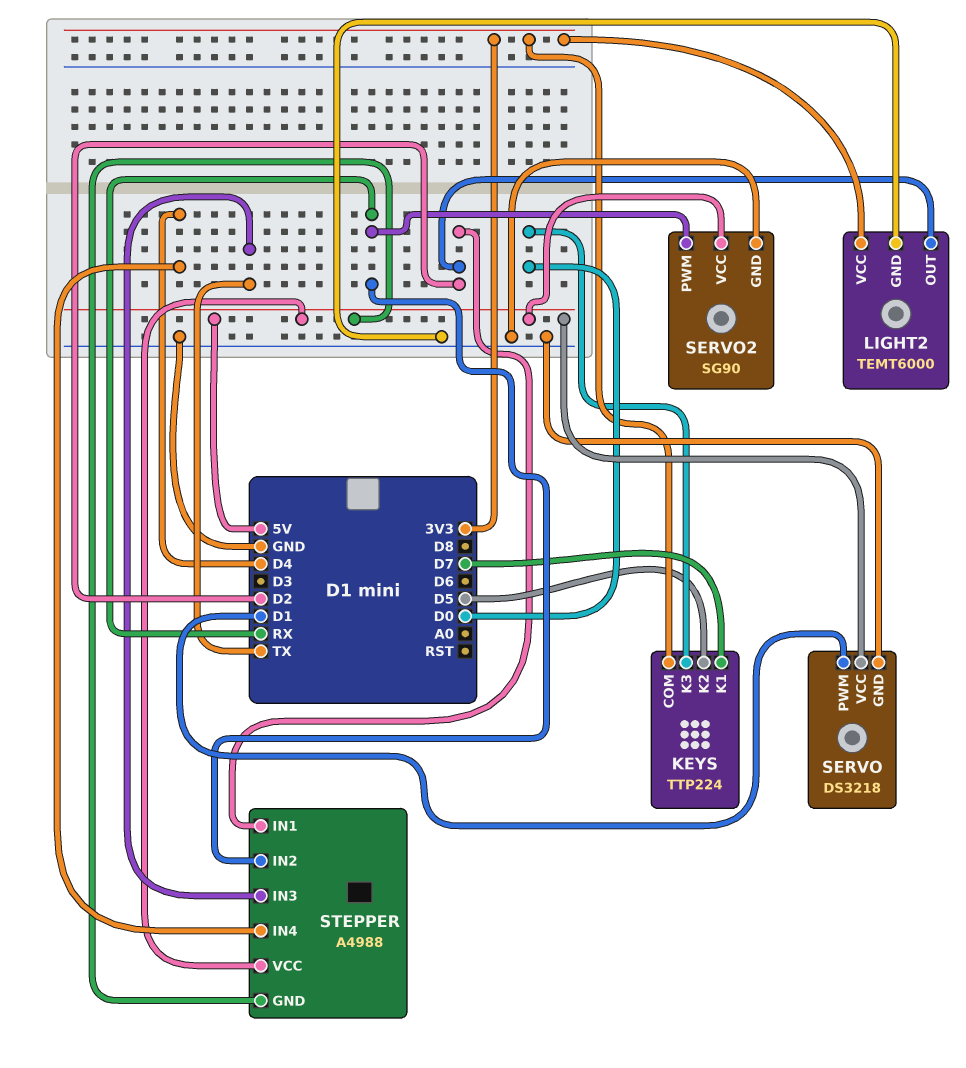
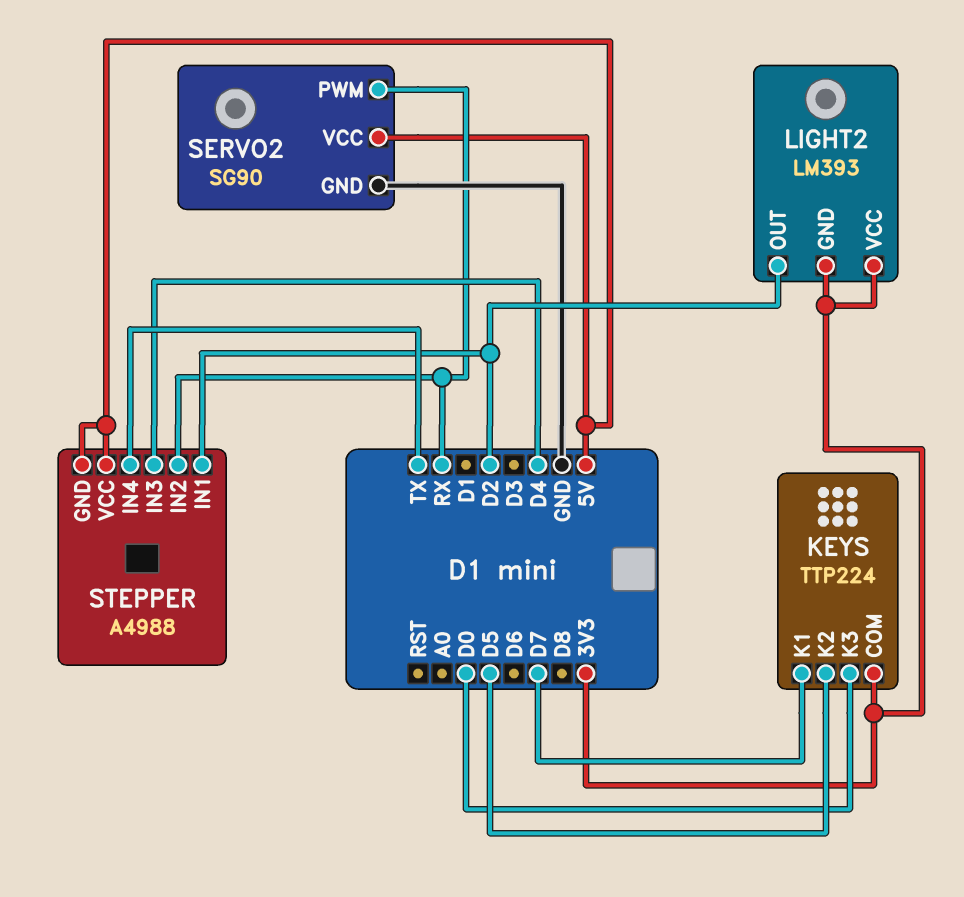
LIGHT2: TEMT6000 -> LM393
LIGHT2 pin GND: GND -> 3V3
SERVO: DS3218 -> none
SERVO pin GND: GND -> none
SERVO pin PWM: D1 -> none
SERVO pin VCC: 5V -> none
STEPPER pin IN3: TX -> D4
STEPPER pin IN4: D4 -> TX

